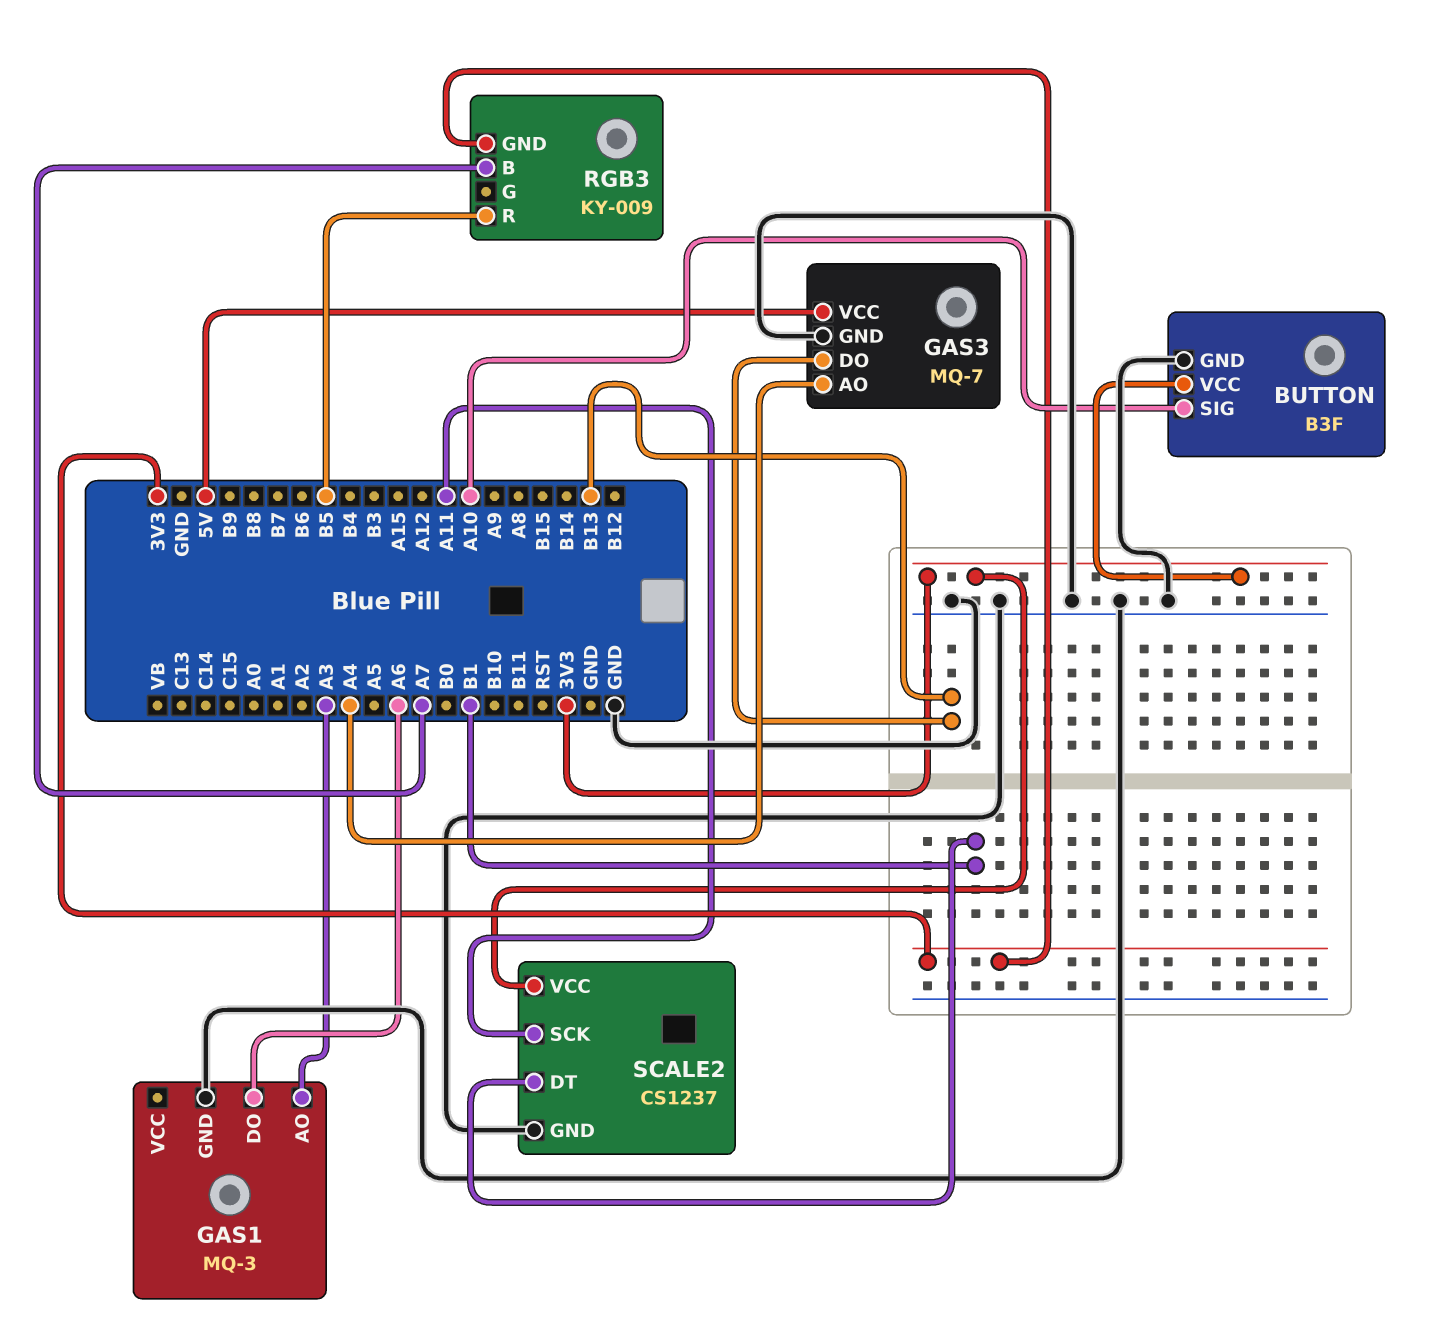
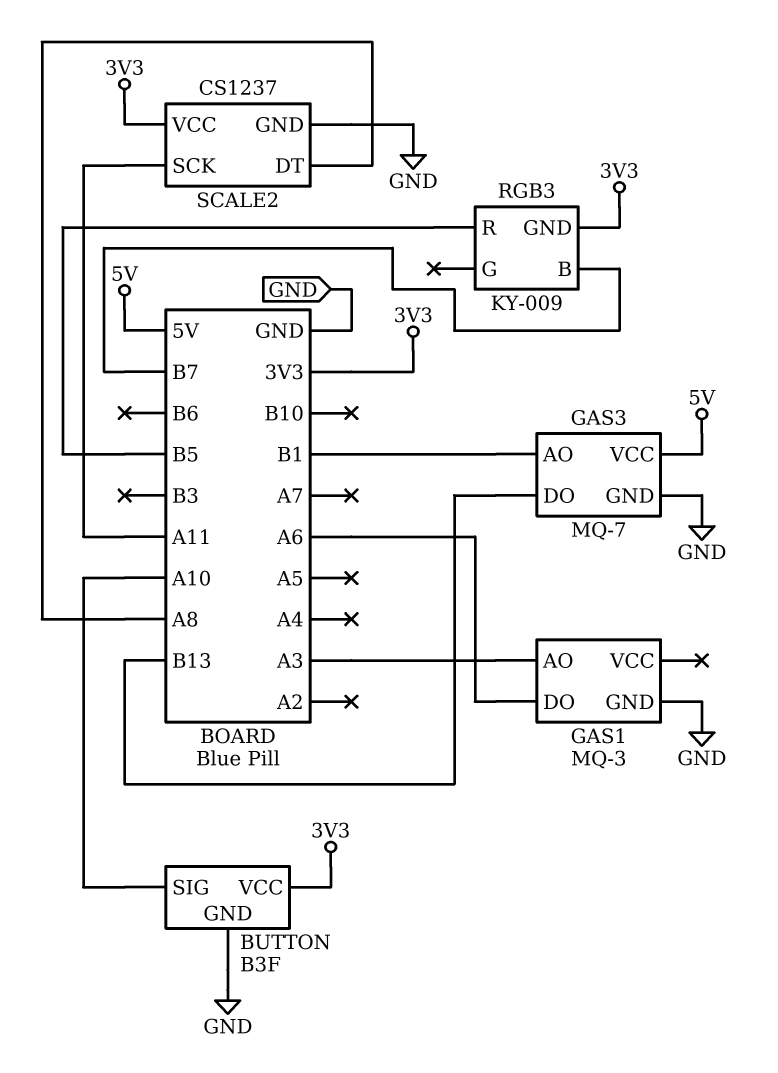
GAS3 pin AO: A4 -> B1
RGB3 pin B: A7 -> B7
SCALE2 pin DT: B1 -> A8

